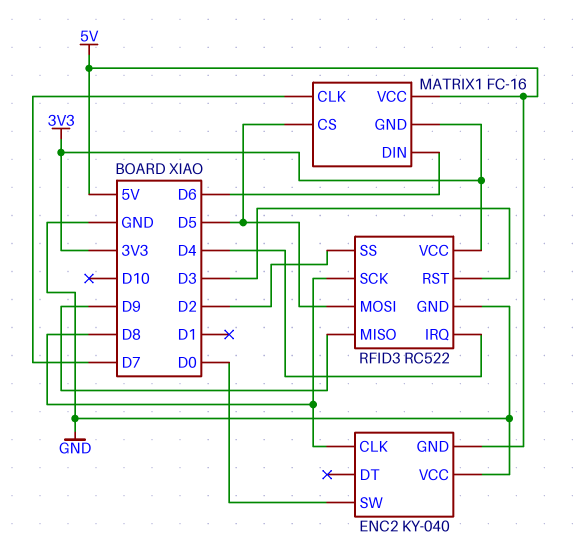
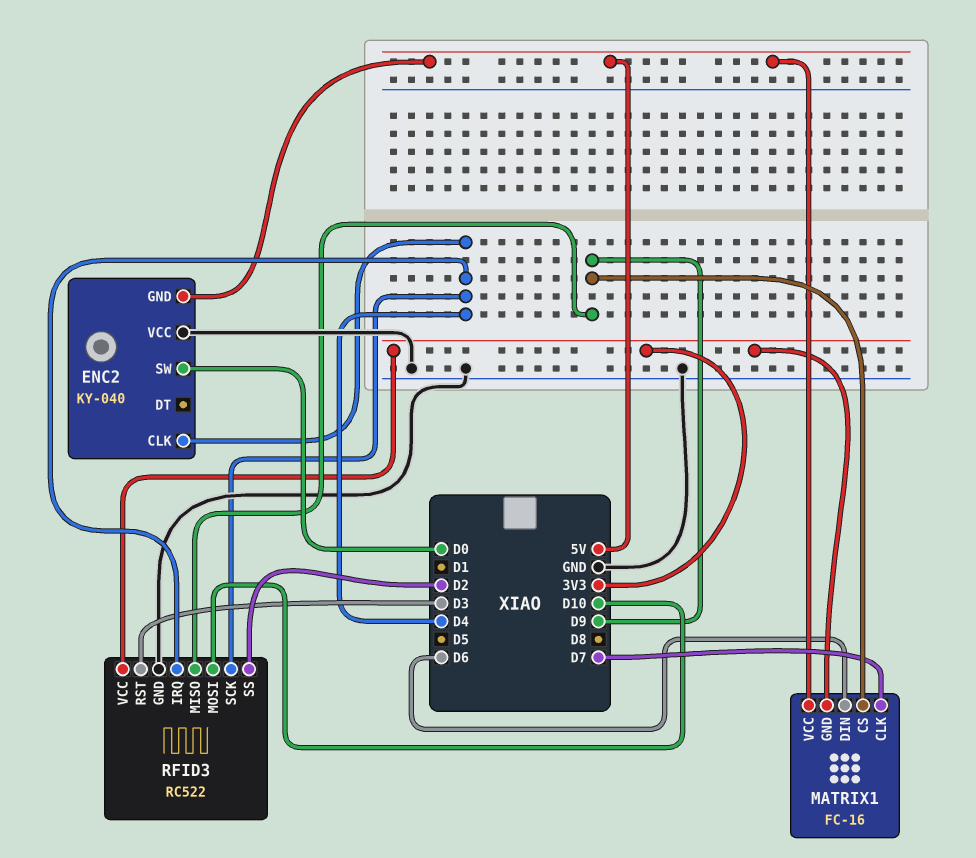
ENC2 pin CLK: D8 -> D4
MATRIX1 pin CS: D5 -> D9
RFID3 pin MOSI: D5 -> D10
RFID3 pin SCK: D8 -> D4

